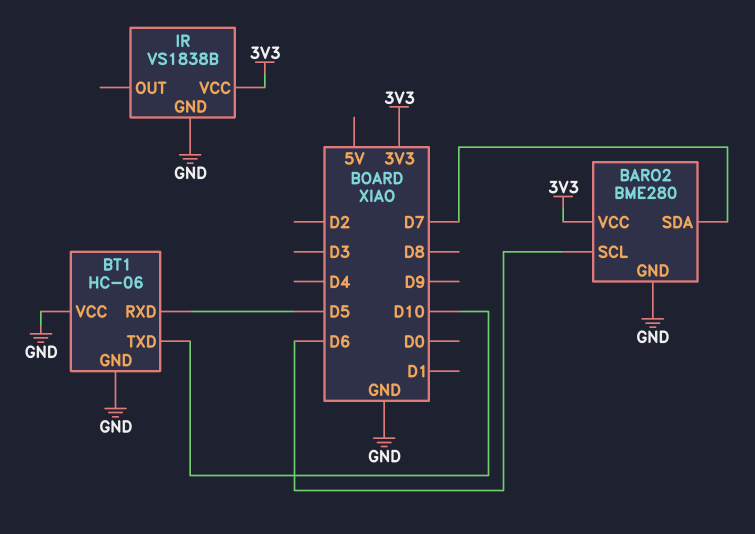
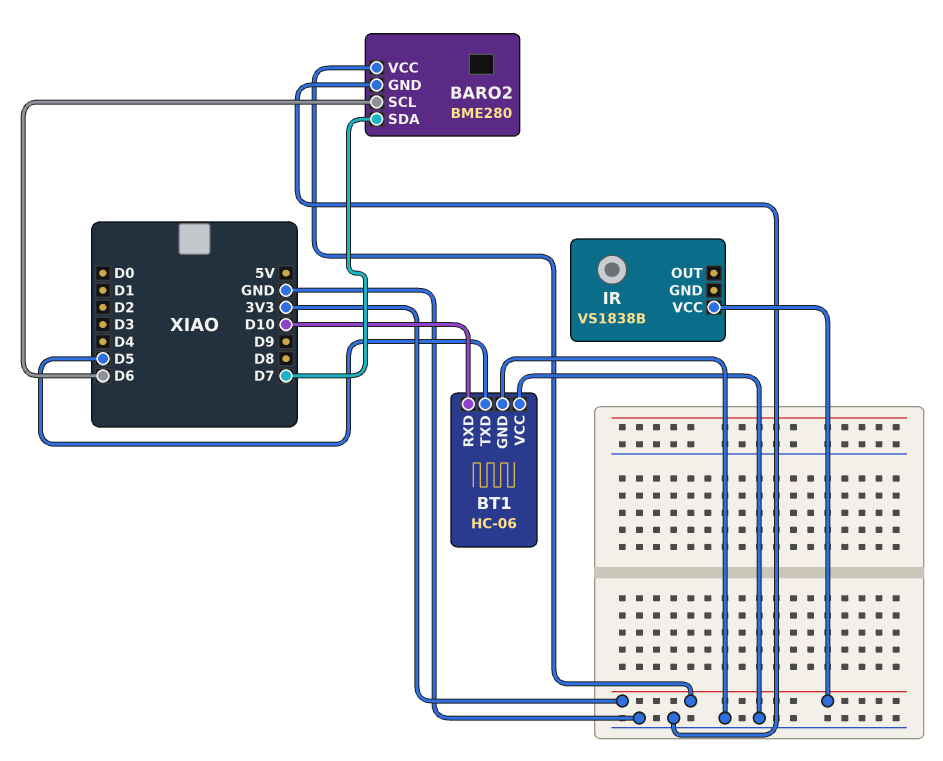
BT1 pin RXD: D5 -> D10
BT1 pin TXD: D10 -> D5
IR pin GND: GND -> none

